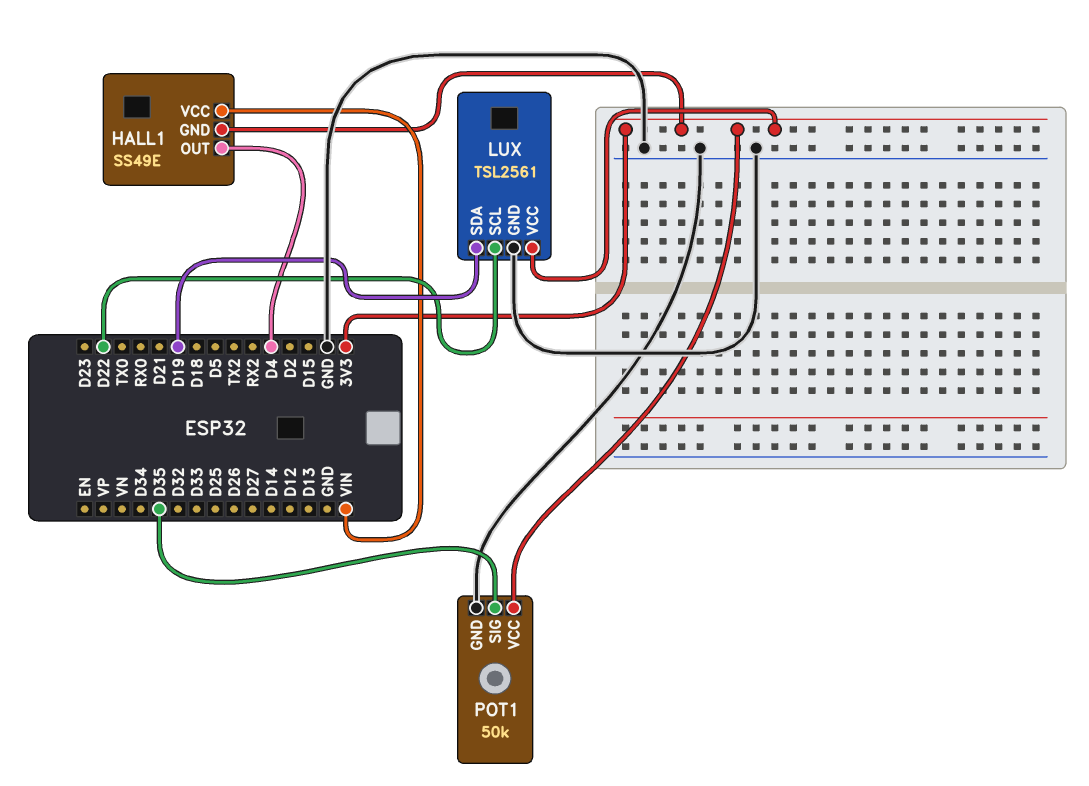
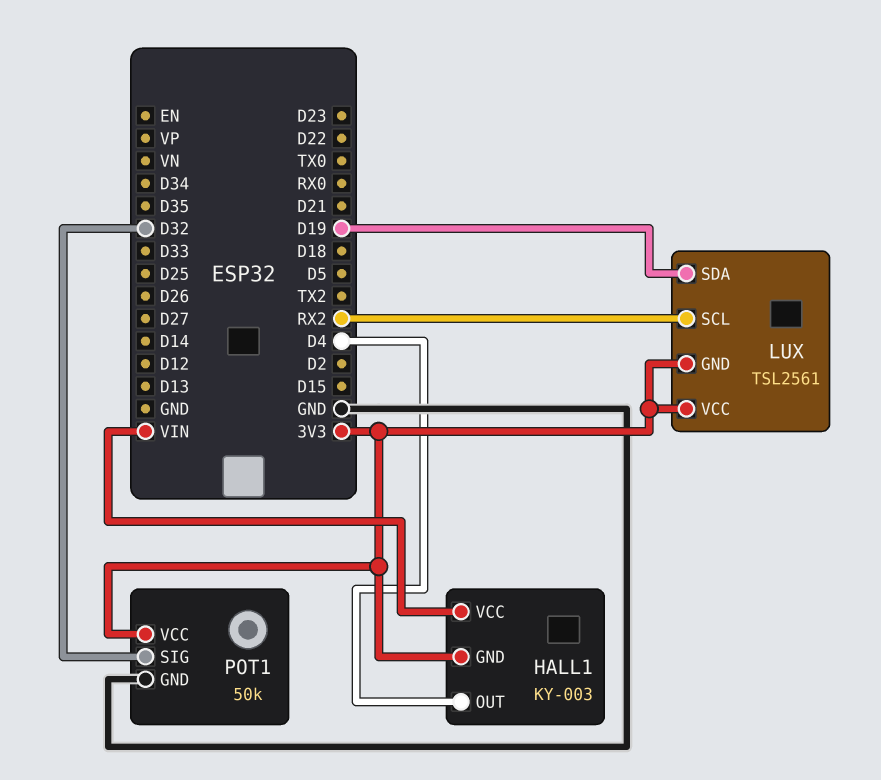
HALL1: SS49E -> KY-003
LUX pin GND: GND -> 3V3
LUX pin SCL: D22 -> RX2
POT1 pin SIG: D35 -> D32

